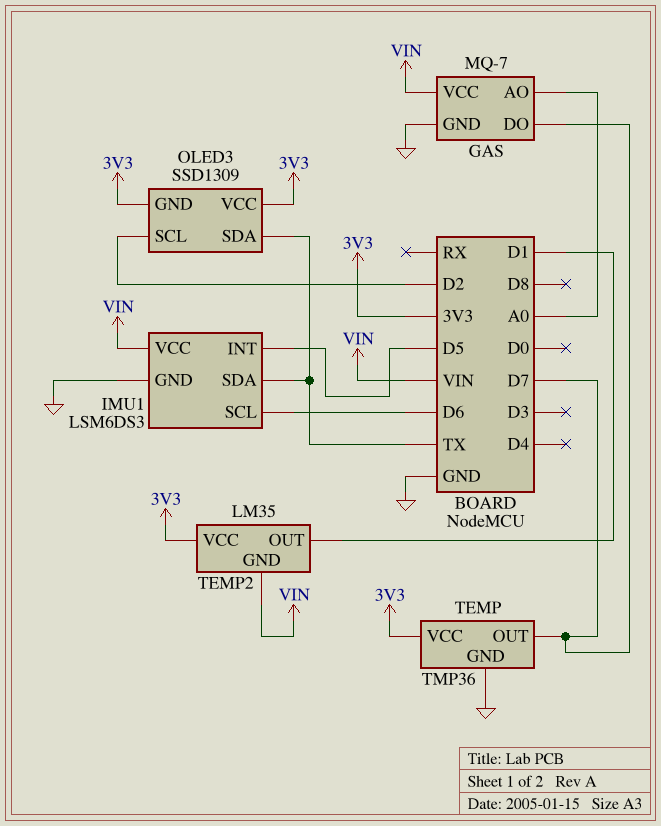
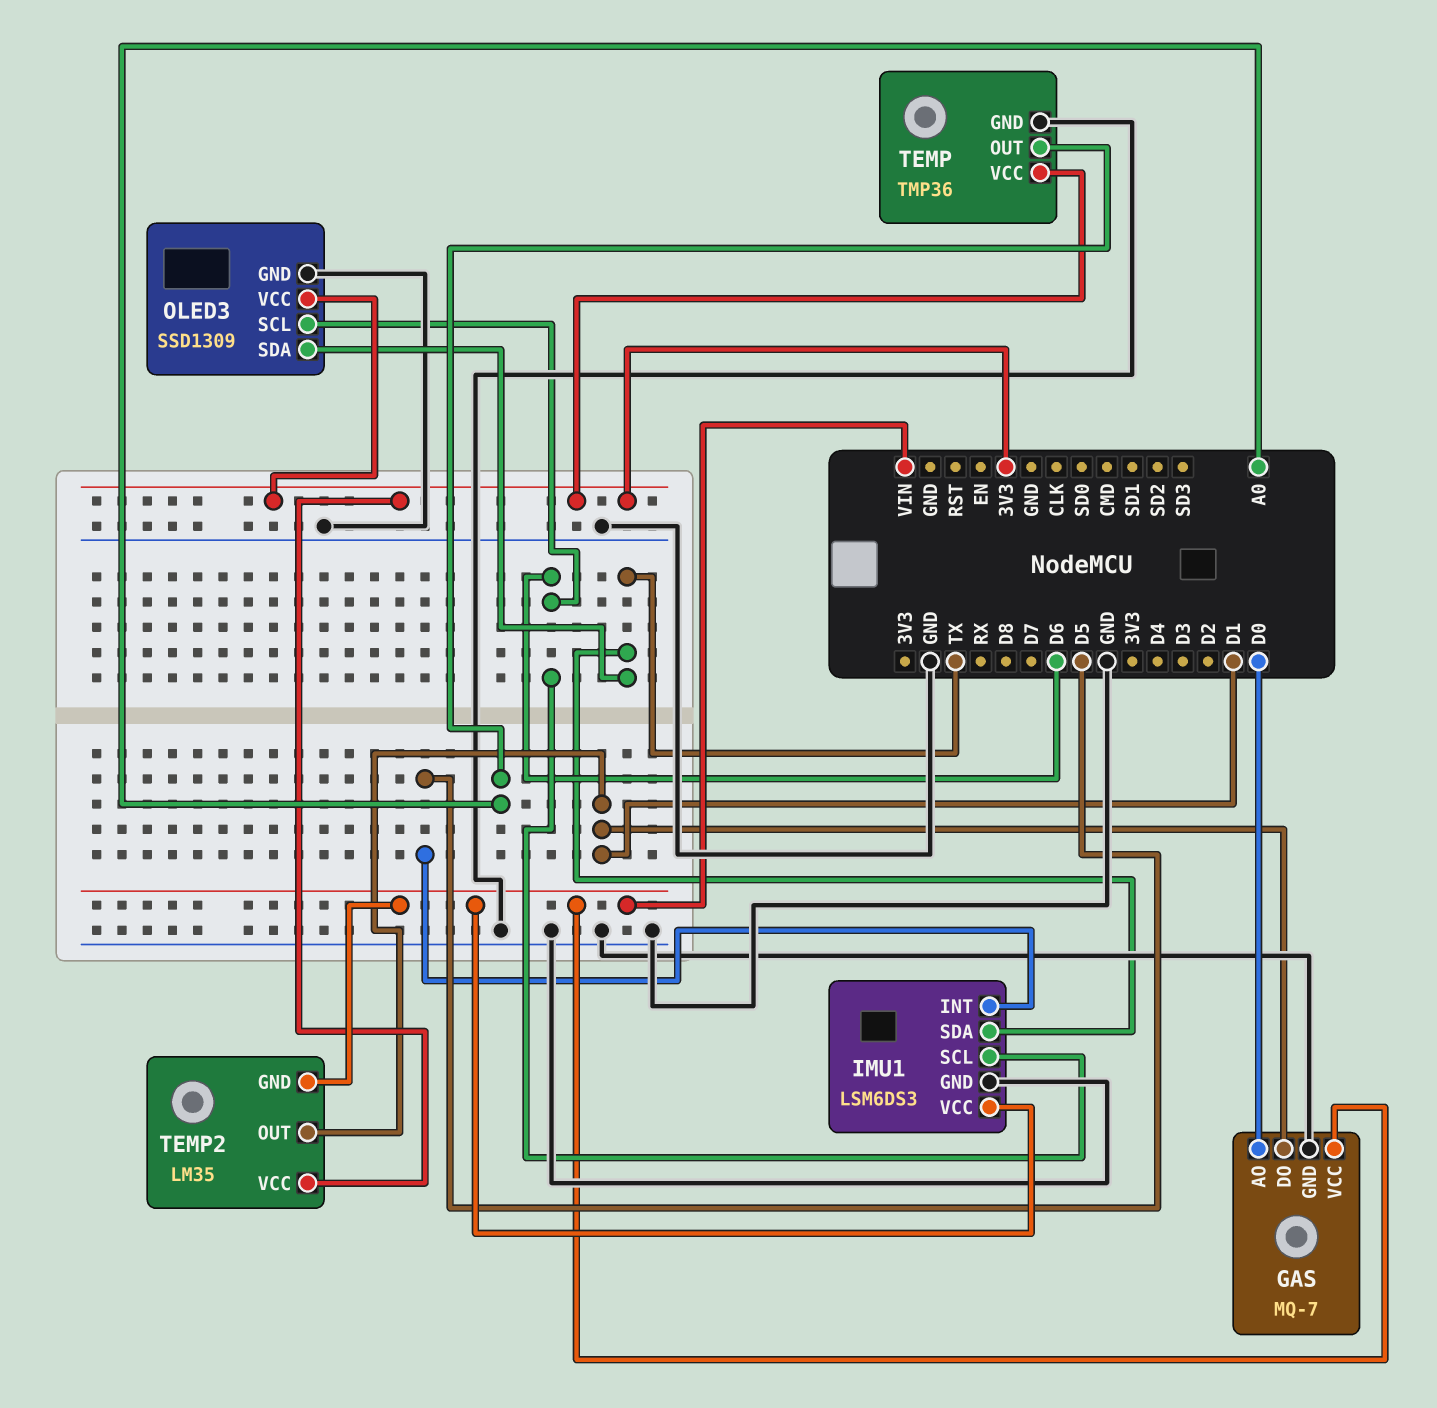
GAS pin AO: A0 -> D0
GAS pin DO: D7 -> D1
OLED3 pin GND: 3V3 -> GND
OLED3 pin SCL: D2 -> D6
TEMP pin OUT: D7 -> A0

